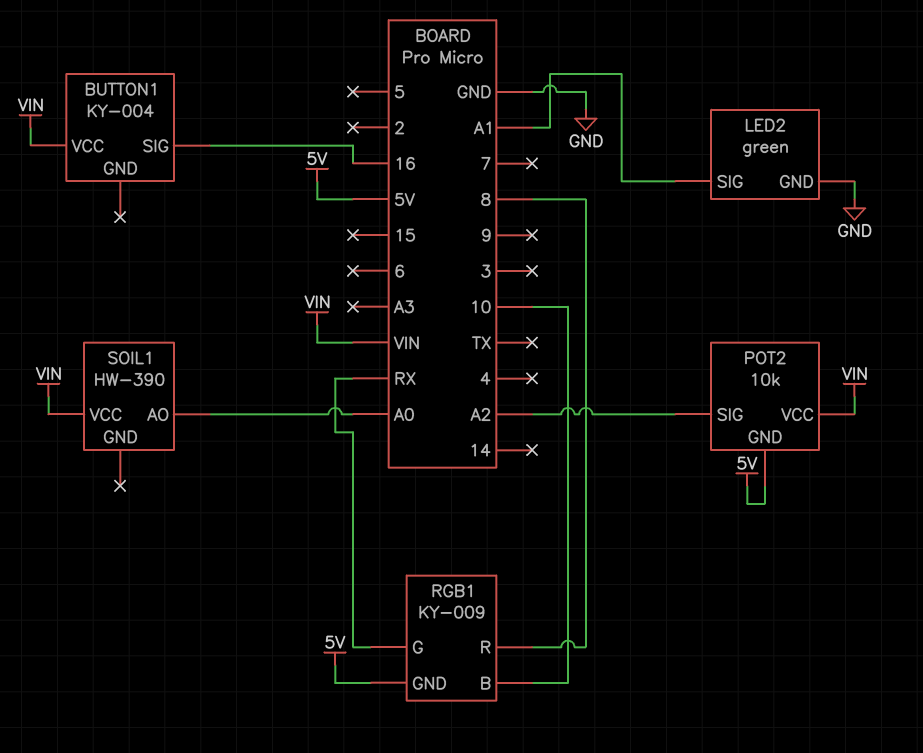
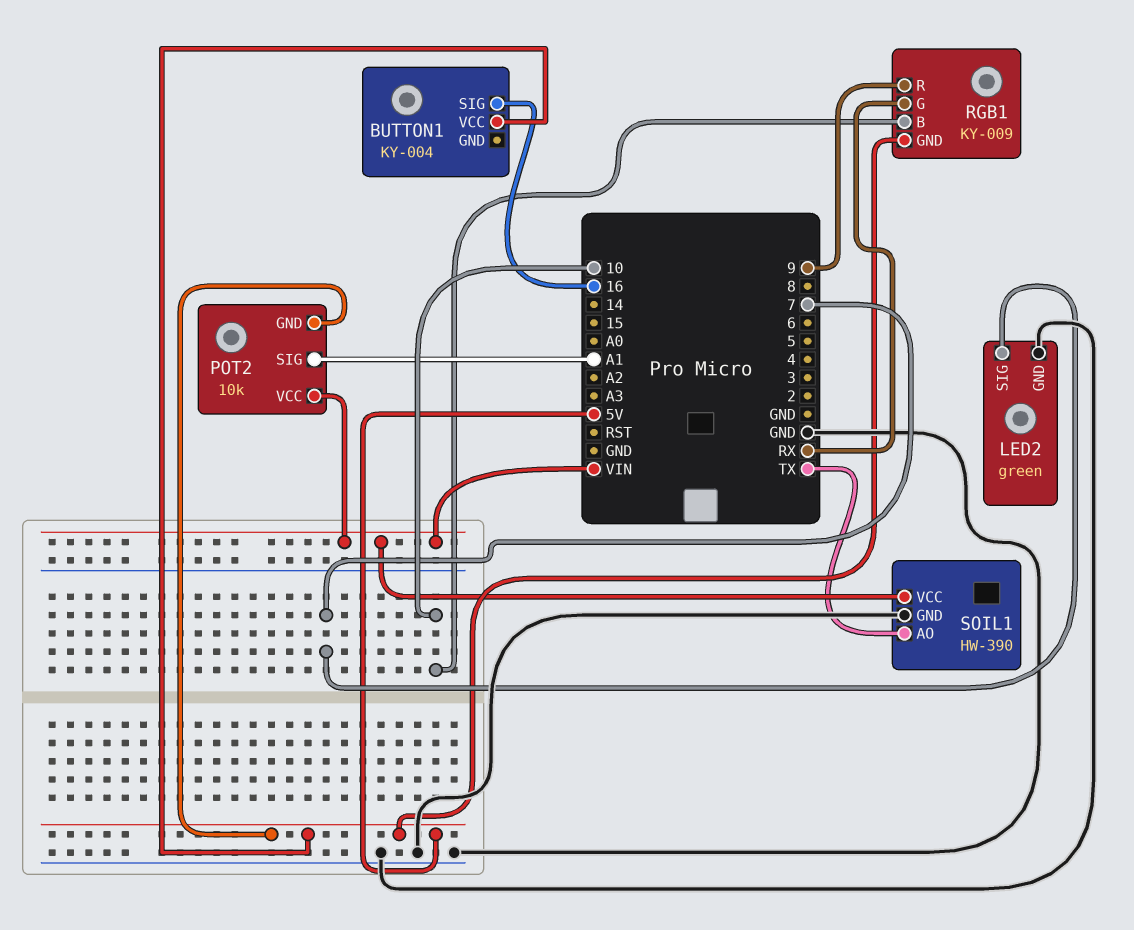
BUTTON1 pin VCC: VIN -> 5V
LED2 pin SIG: A1 -> 7
POT2 pin SIG: A2 -> A1
RGB1 pin R: 8 -> 9
SOIL1 pin AO: A0 -> TX
SOIL1 pin GND: none -> GND

